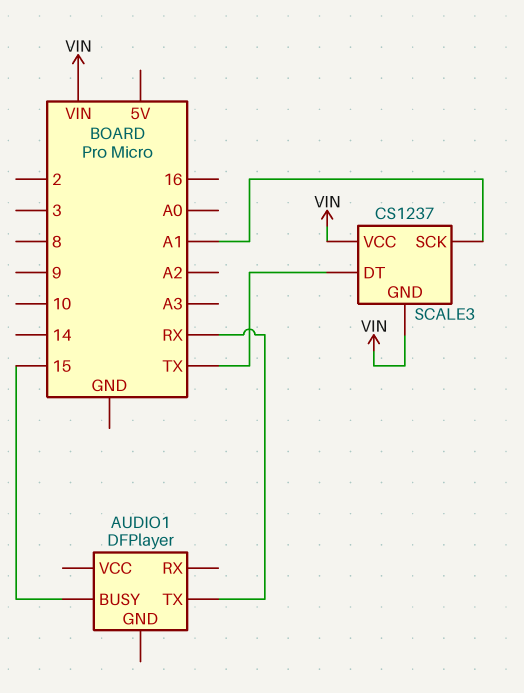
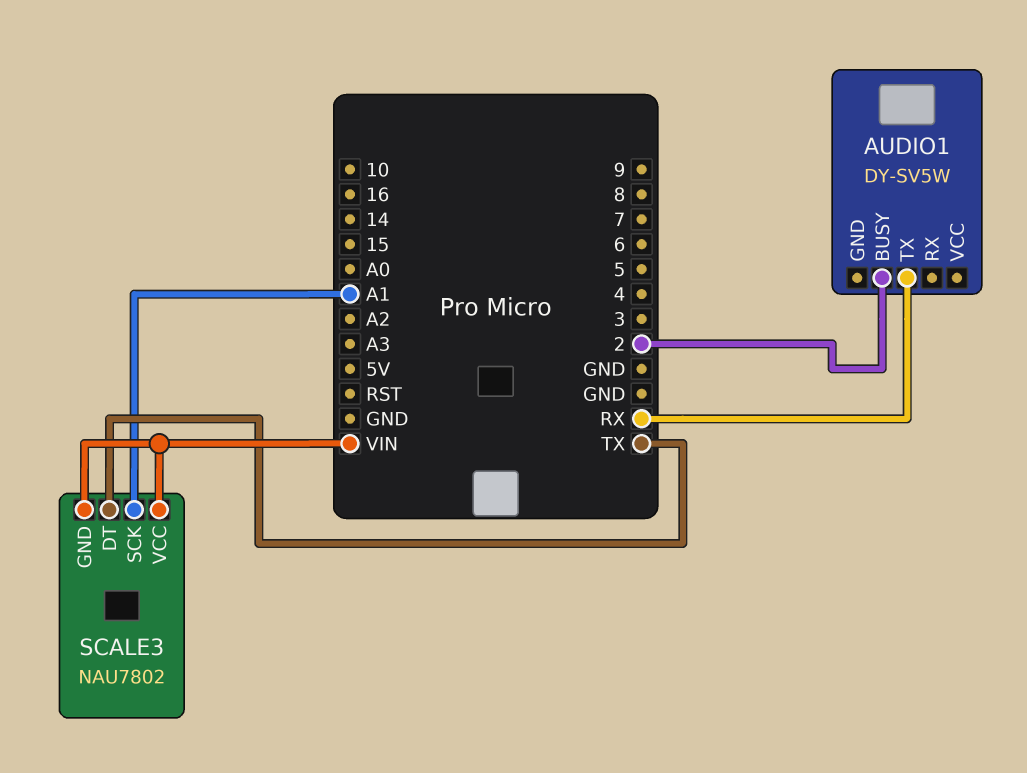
AUDIO1: DFPlayer -> DY-SV5W
AUDIO1 pin BUSY: 15 -> 2
SCALE3: CS1237 -> NAU7802

